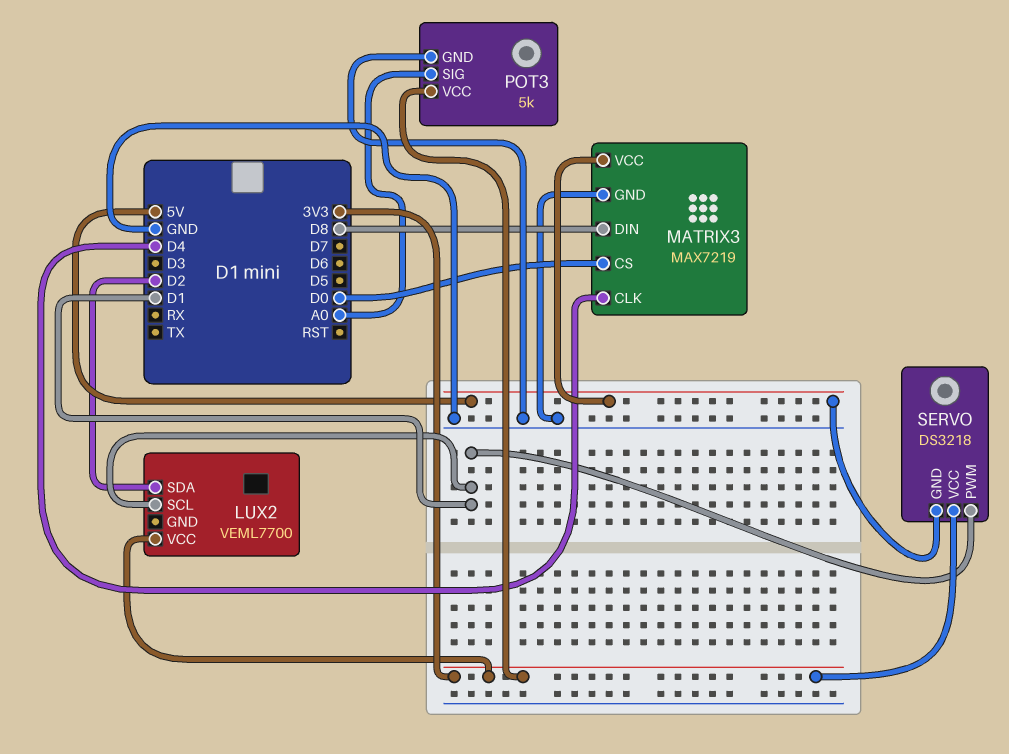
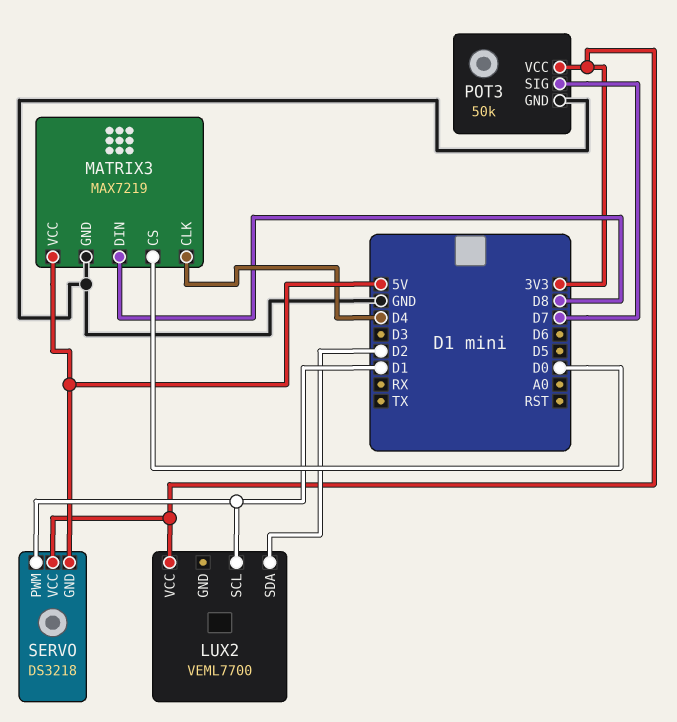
POT3: 5k -> 50k
POT3 pin SIG: A0 -> D7

